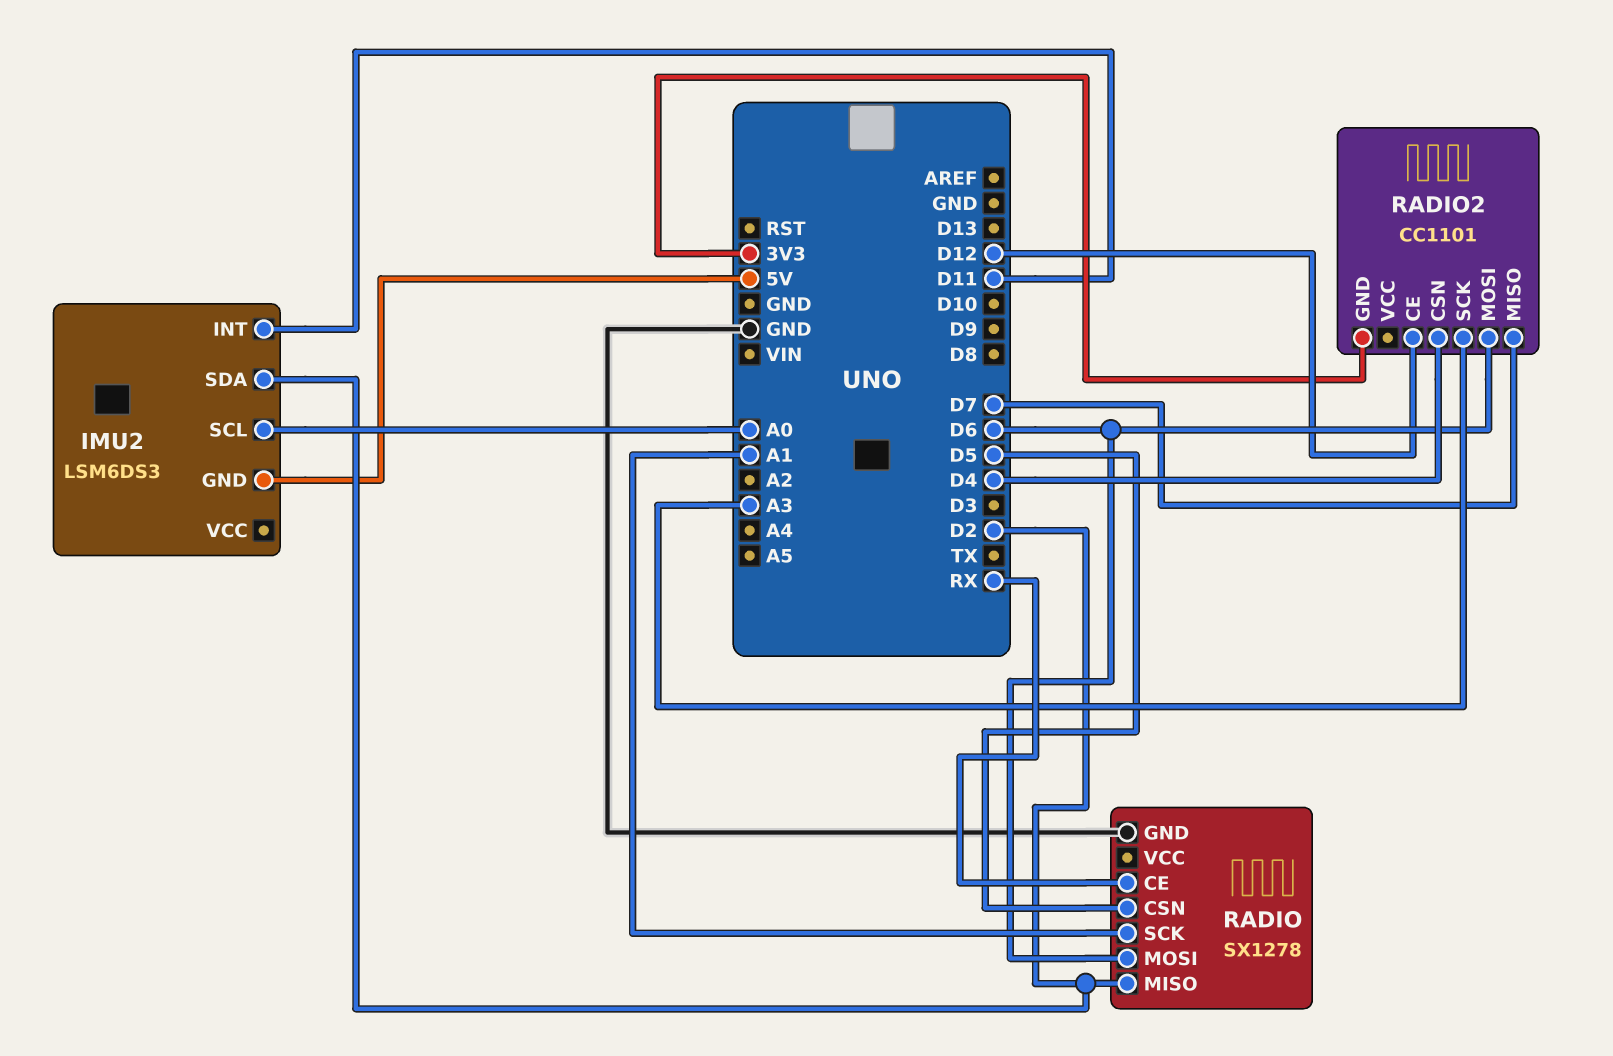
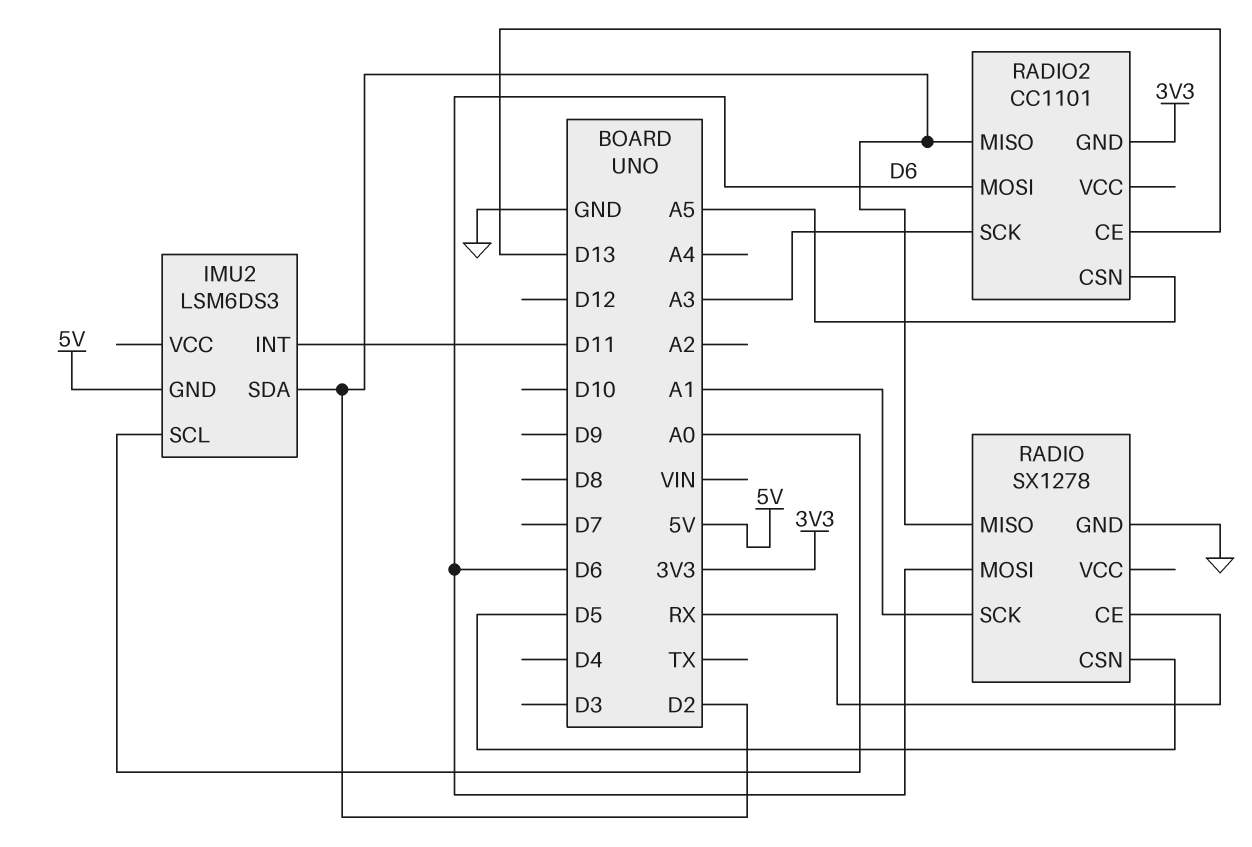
RADIO2 pin CE: D12 -> D13
RADIO2 pin CSN: D4 -> A5
RADIO2 pin MISO: D7 -> D2

